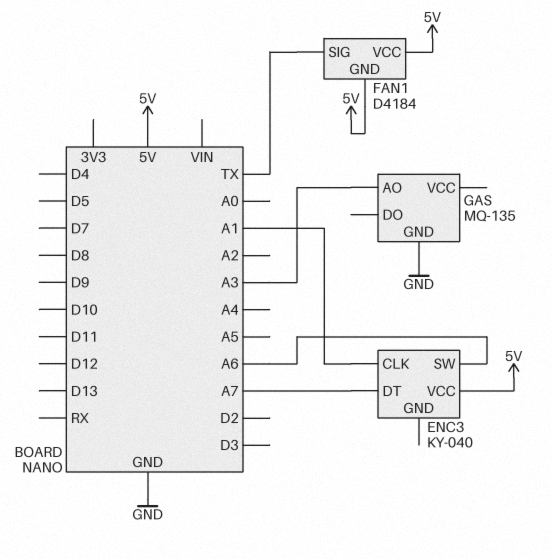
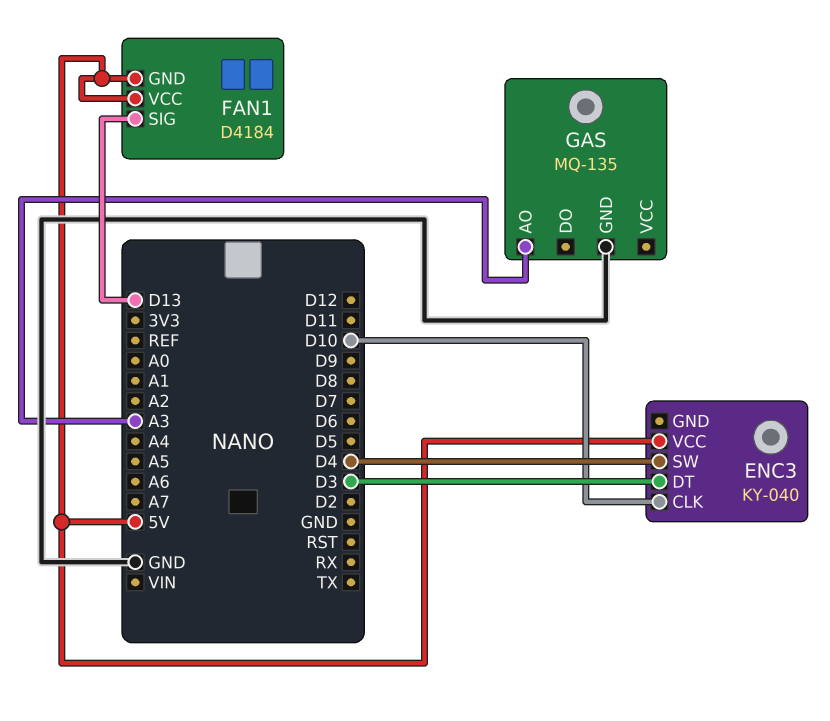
ENC3 pin CLK: A1 -> D10
ENC3 pin DT: A7 -> D3
ENC3 pin SW: A6 -> D4
FAN1 pin SIG: TX -> D13

